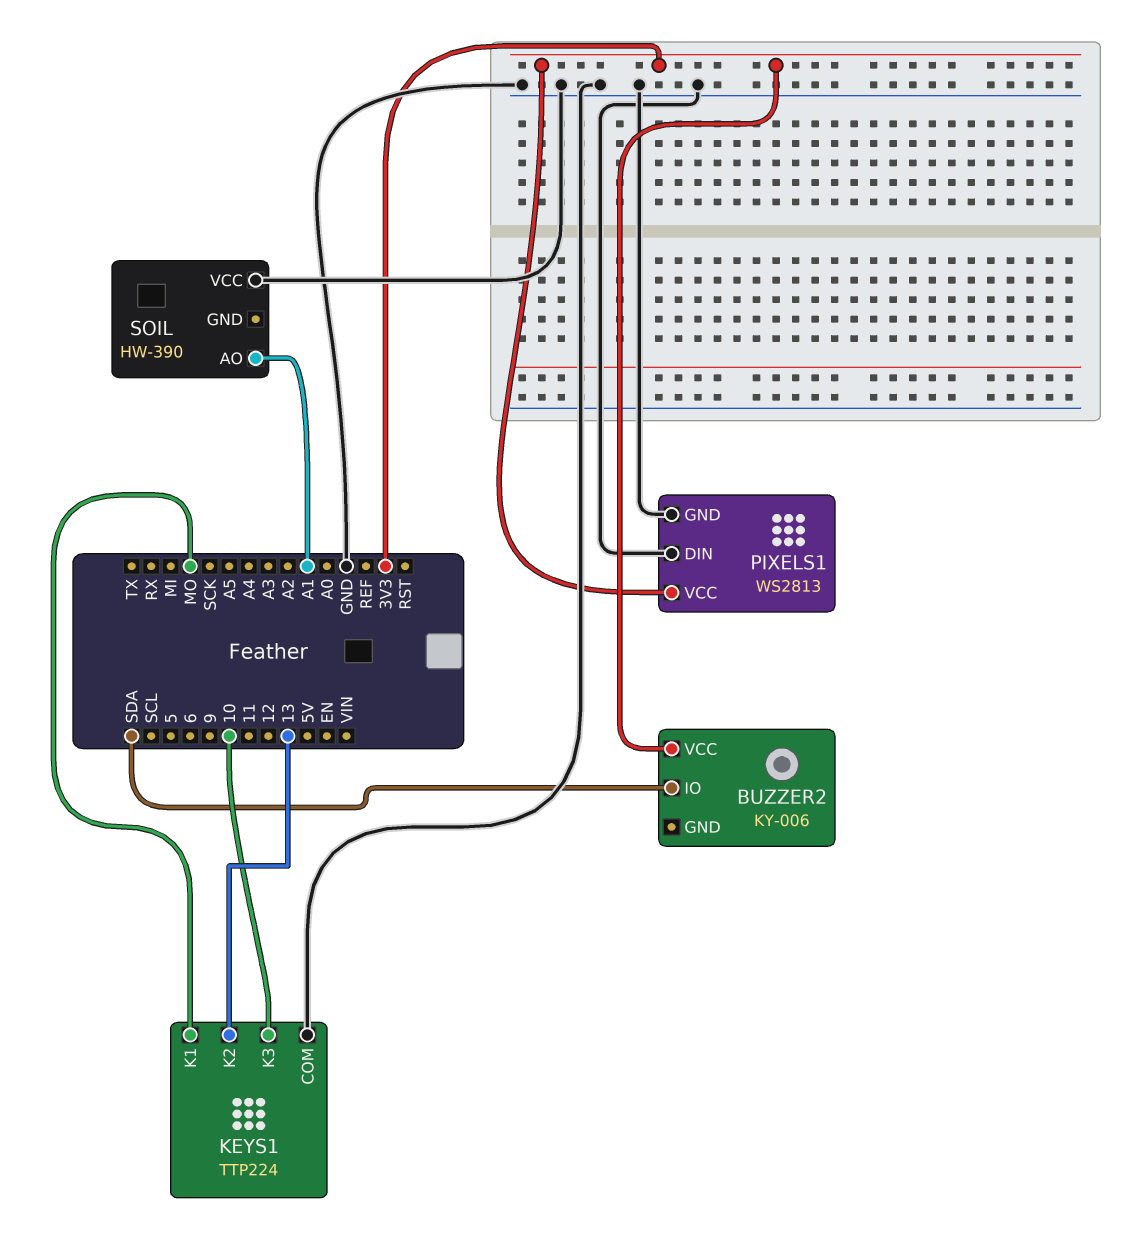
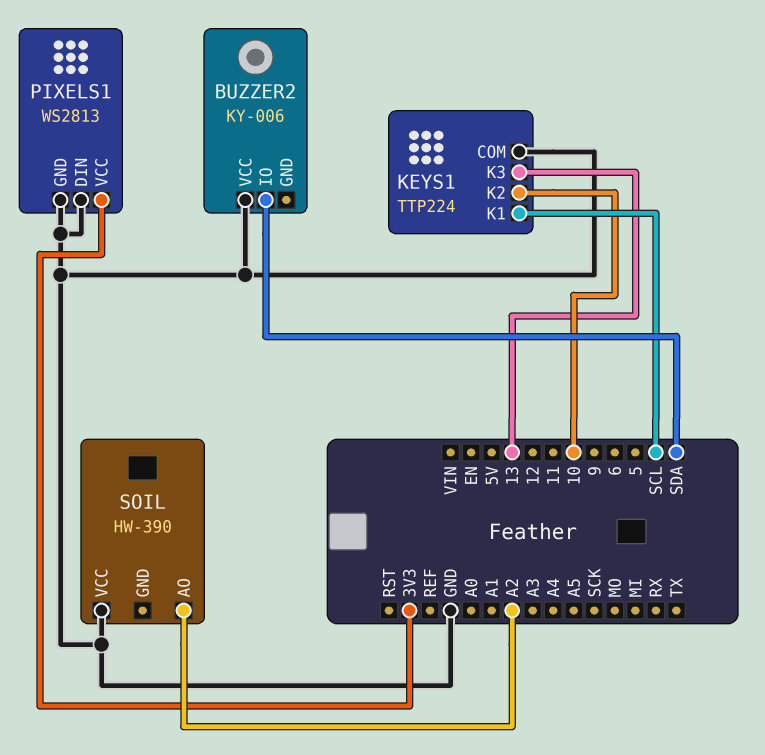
BUZZER2 pin VCC: 3V3 -> GND
KEYS1 pin K1: MO -> SCL
KEYS1 pin K2: 13 -> 10
KEYS1 pin K3: 10 -> 13
SOIL pin AO: A1 -> A2

